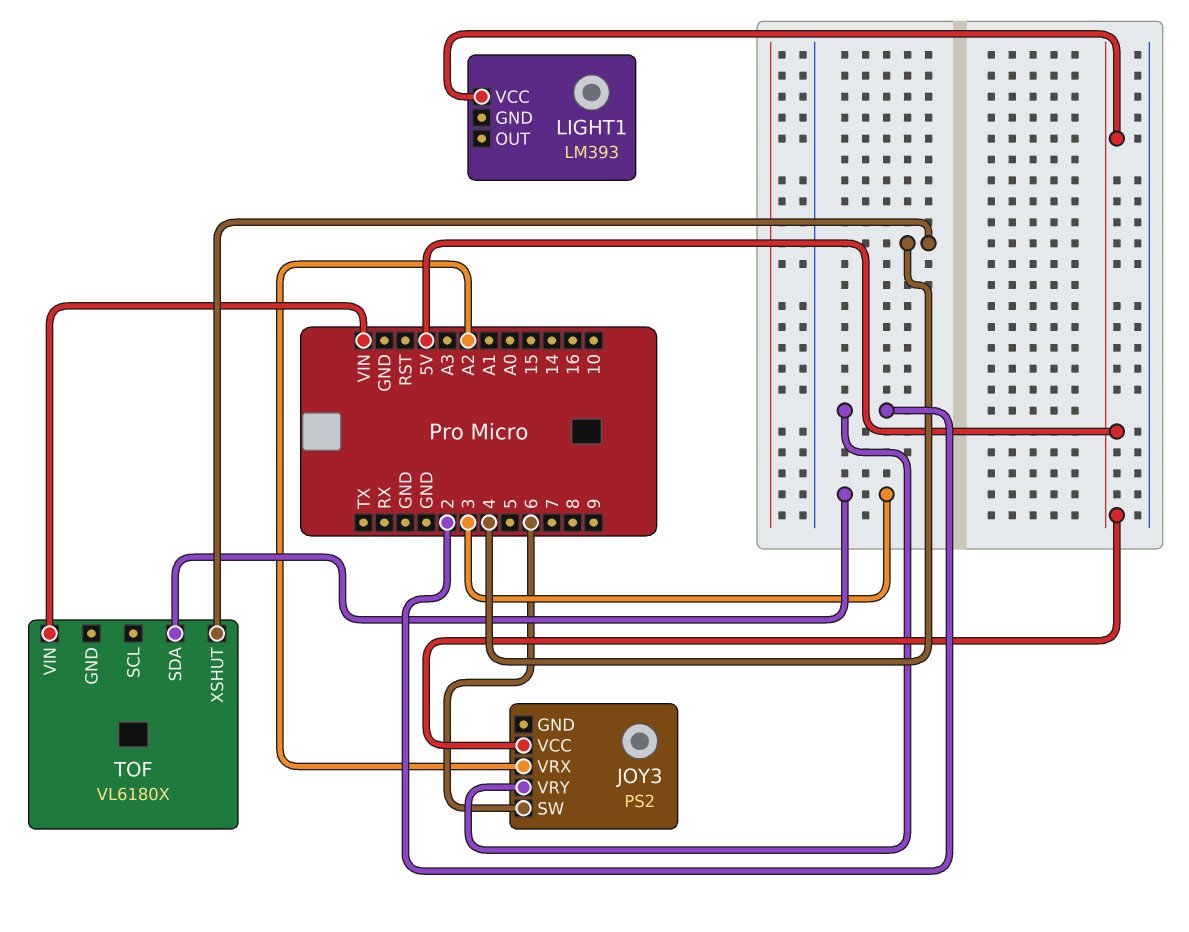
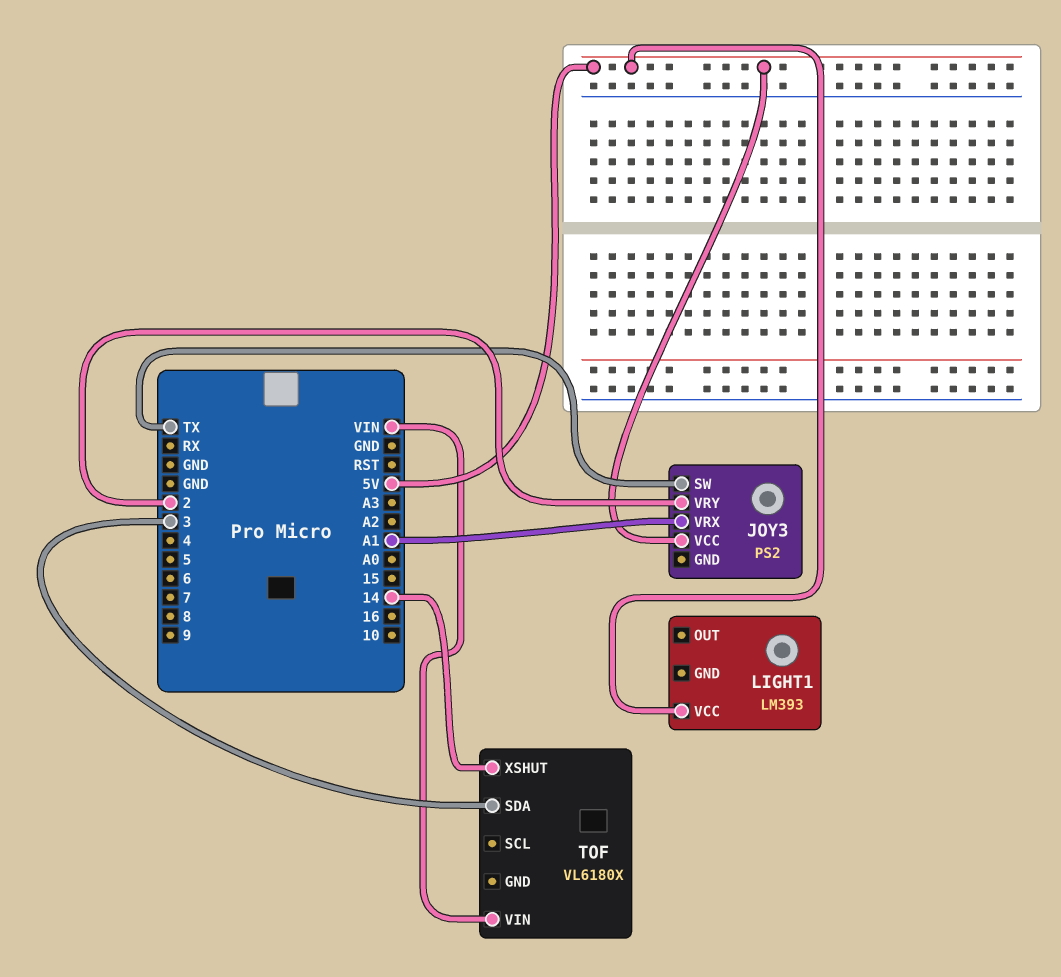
JOY3 pin SW: 6 -> TX
JOY3 pin VRX: A2 -> A1
TOF pin XSHUT: 4 -> 14

